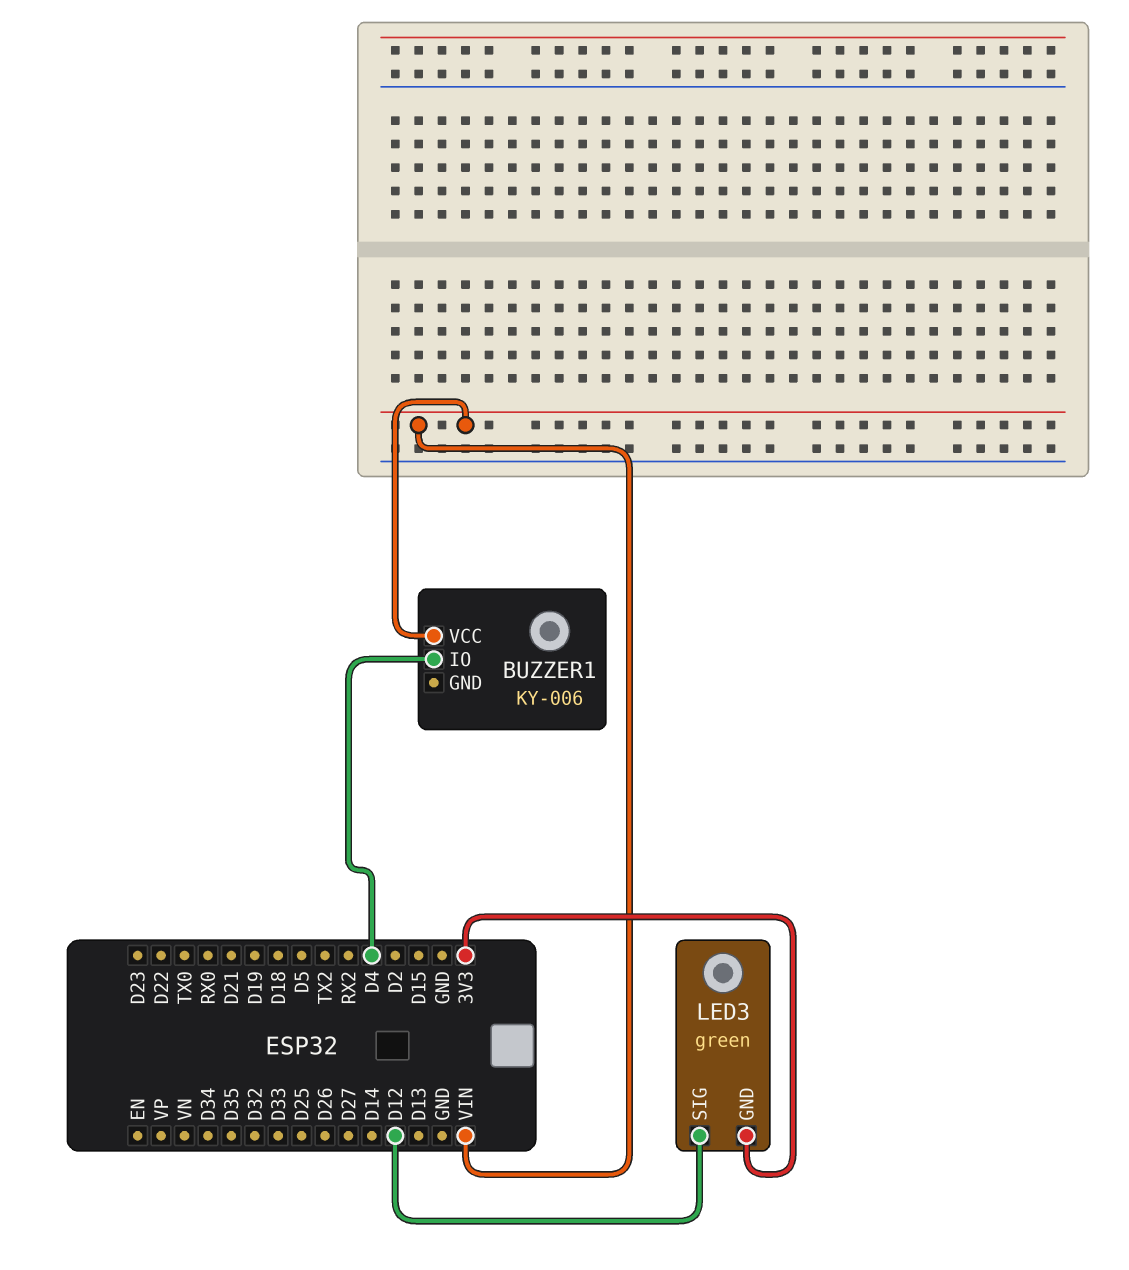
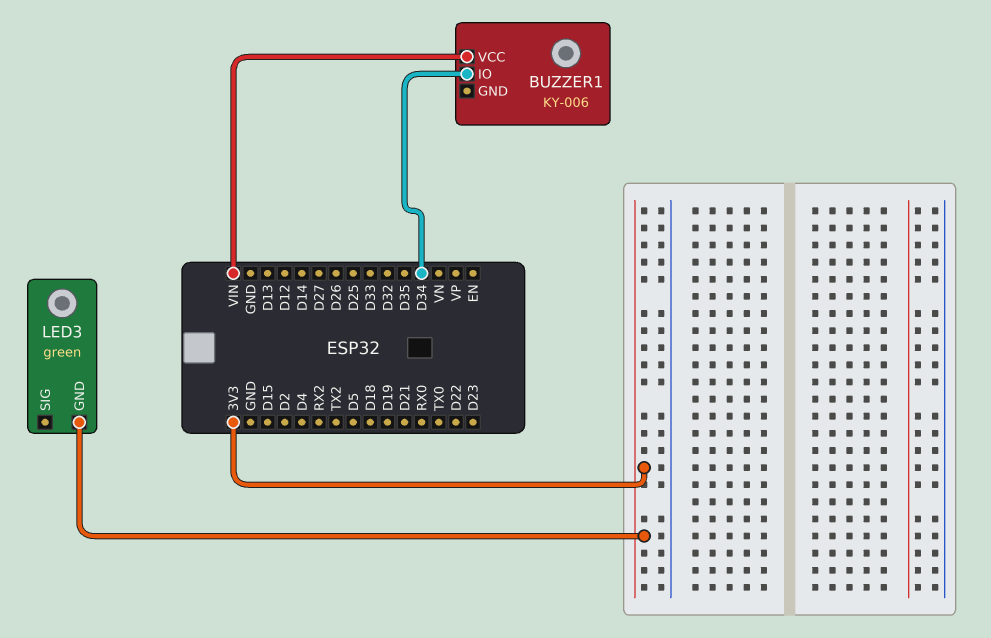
BUZZER1 pin IO: D4 -> D34
LED3 pin SIG: D12 -> none

